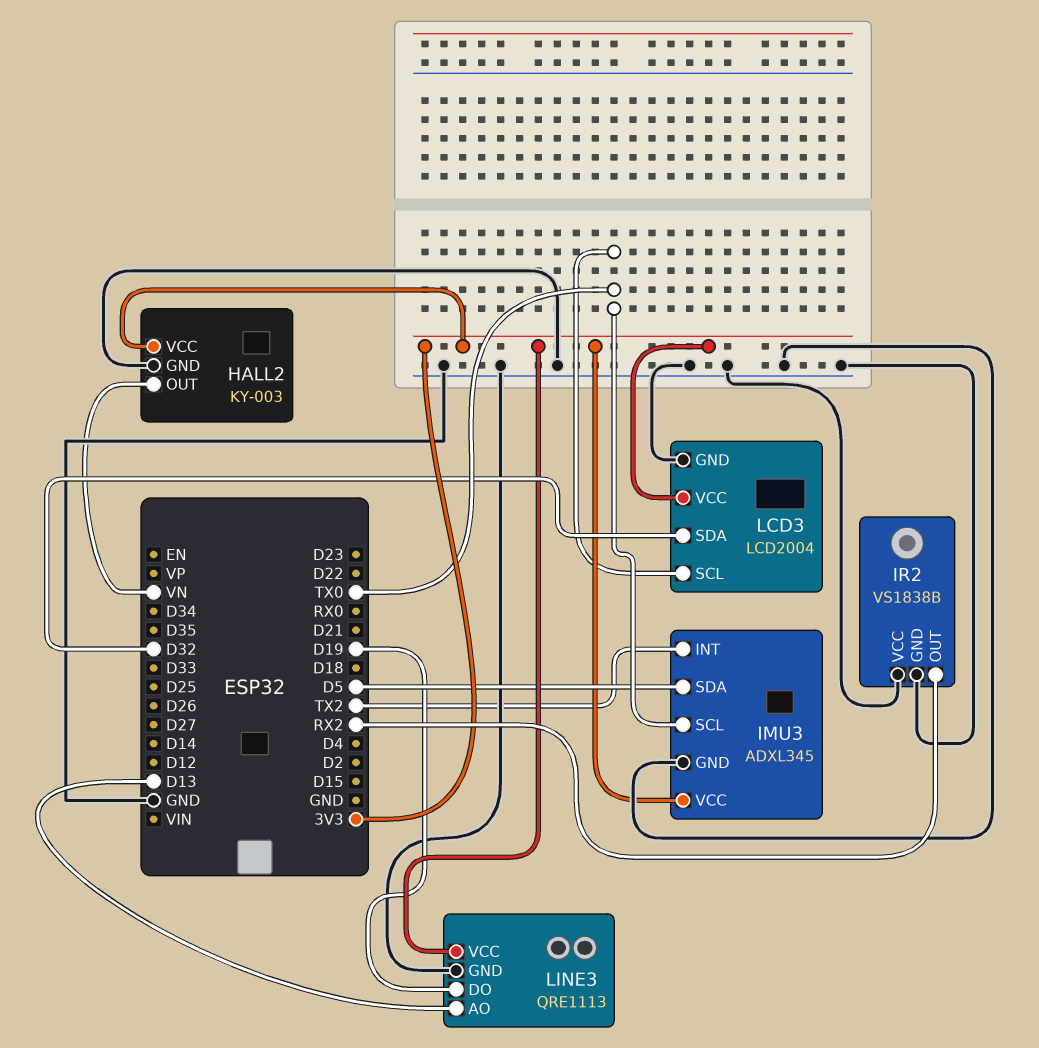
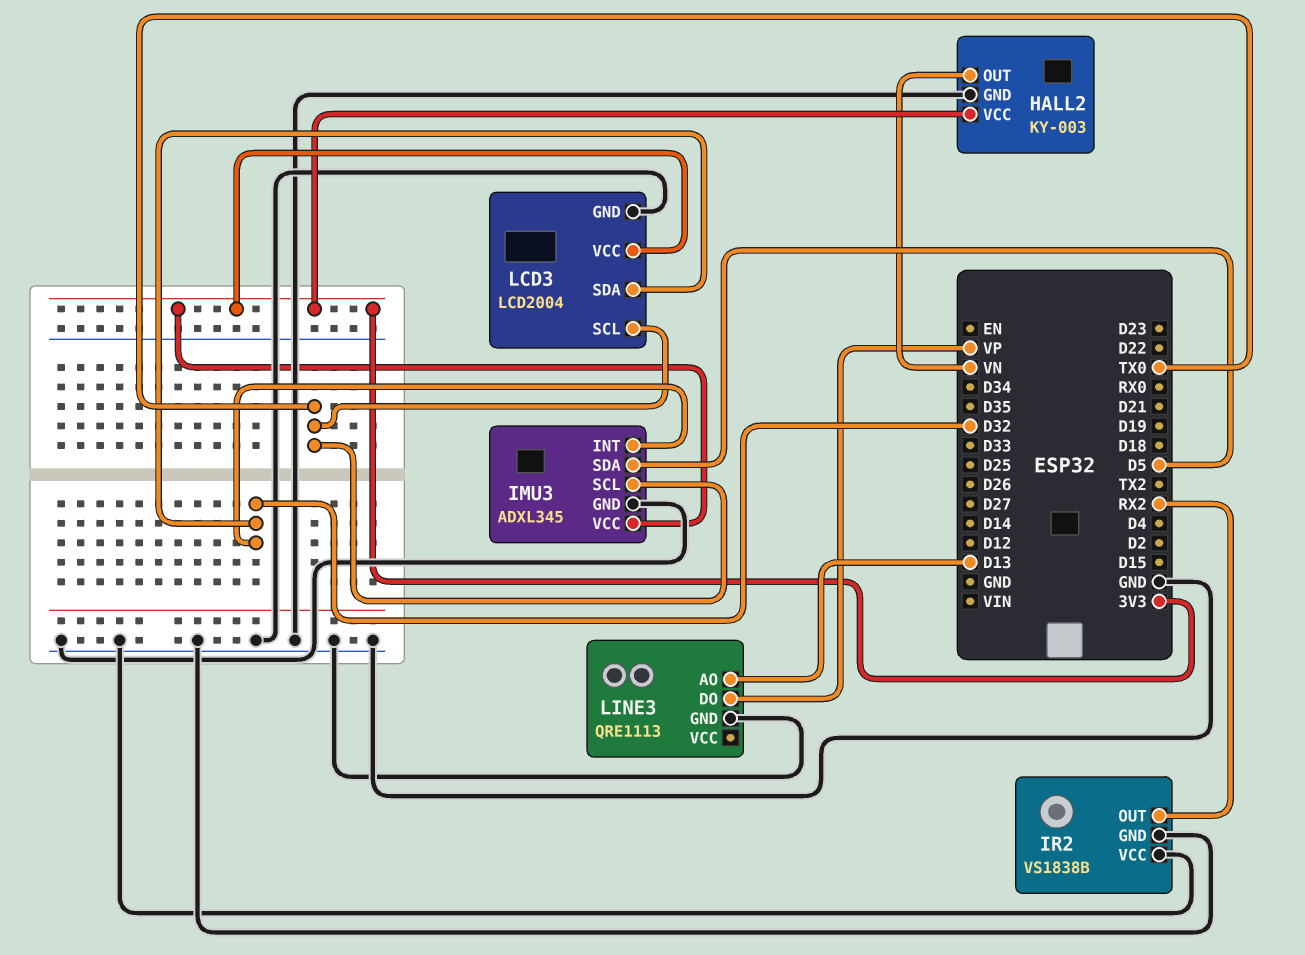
IMU3 pin INT: TX2 -> D32
LINE3 pin DO: D19 -> VP
LINE3 pin VCC: 3V3 -> none

